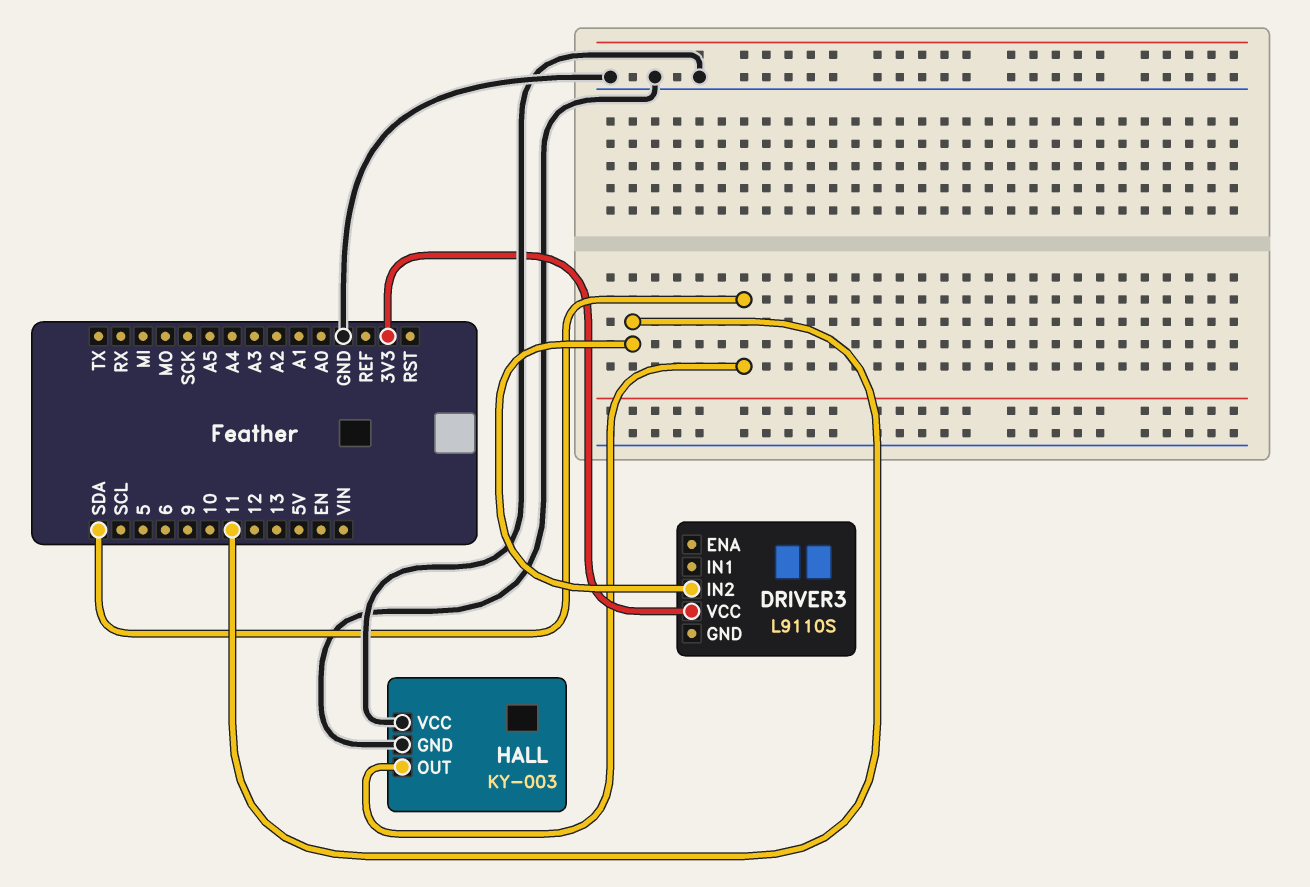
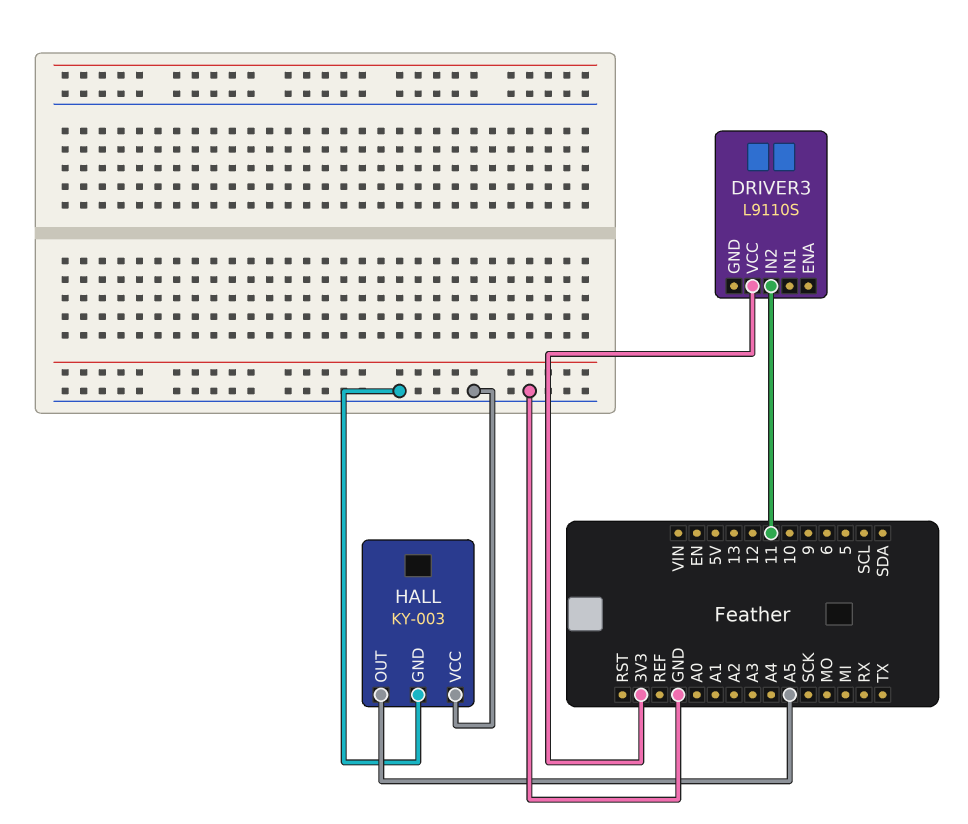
HALL pin OUT: SDA -> A5

